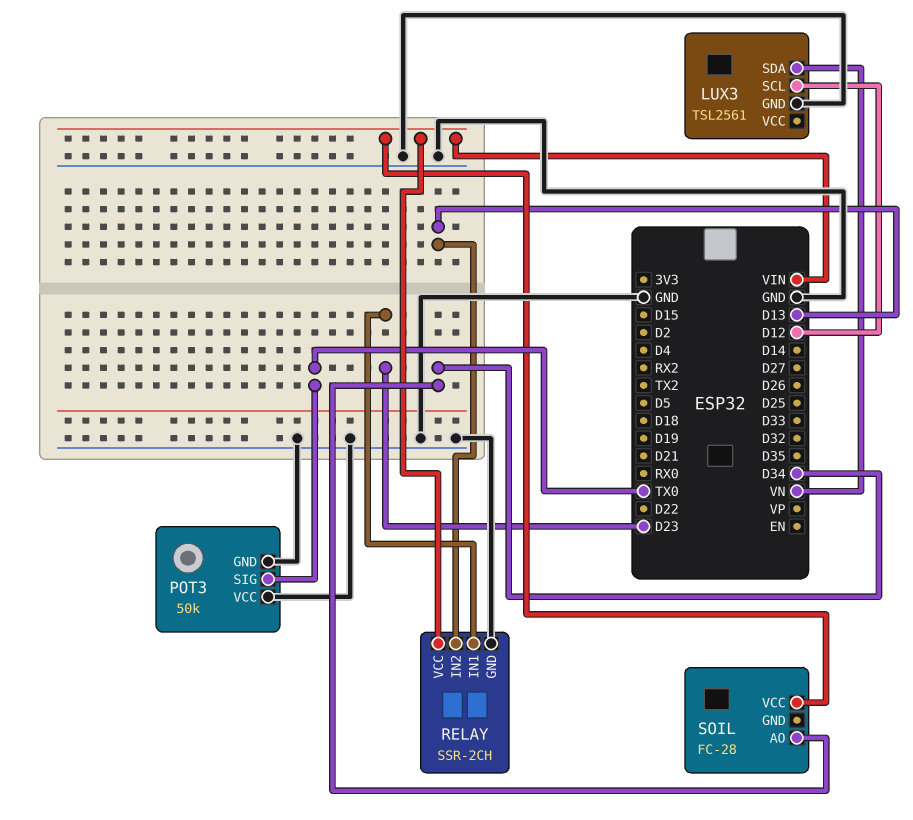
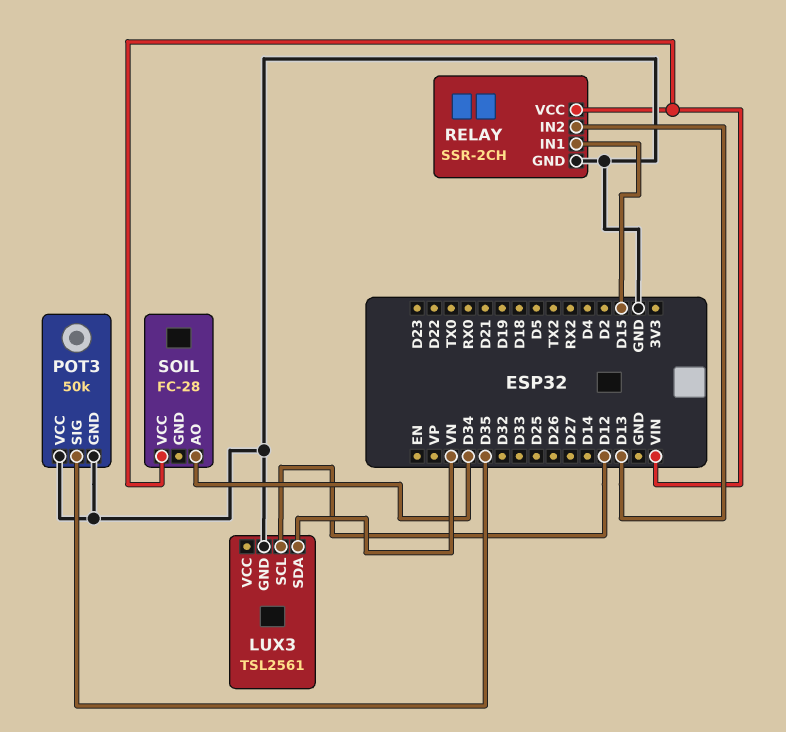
POT3 pin SIG: TX0 -> D35
RELAY pin IN1: D23 -> D15

